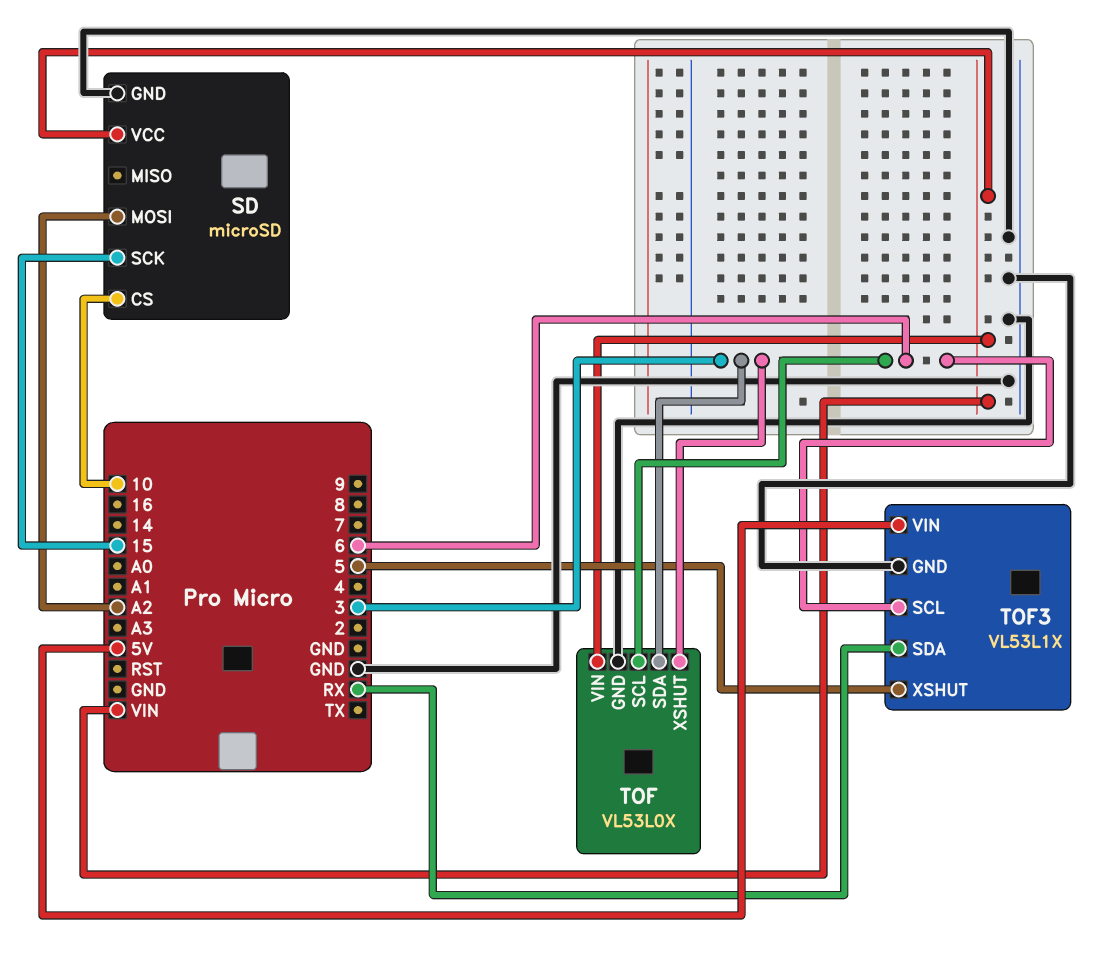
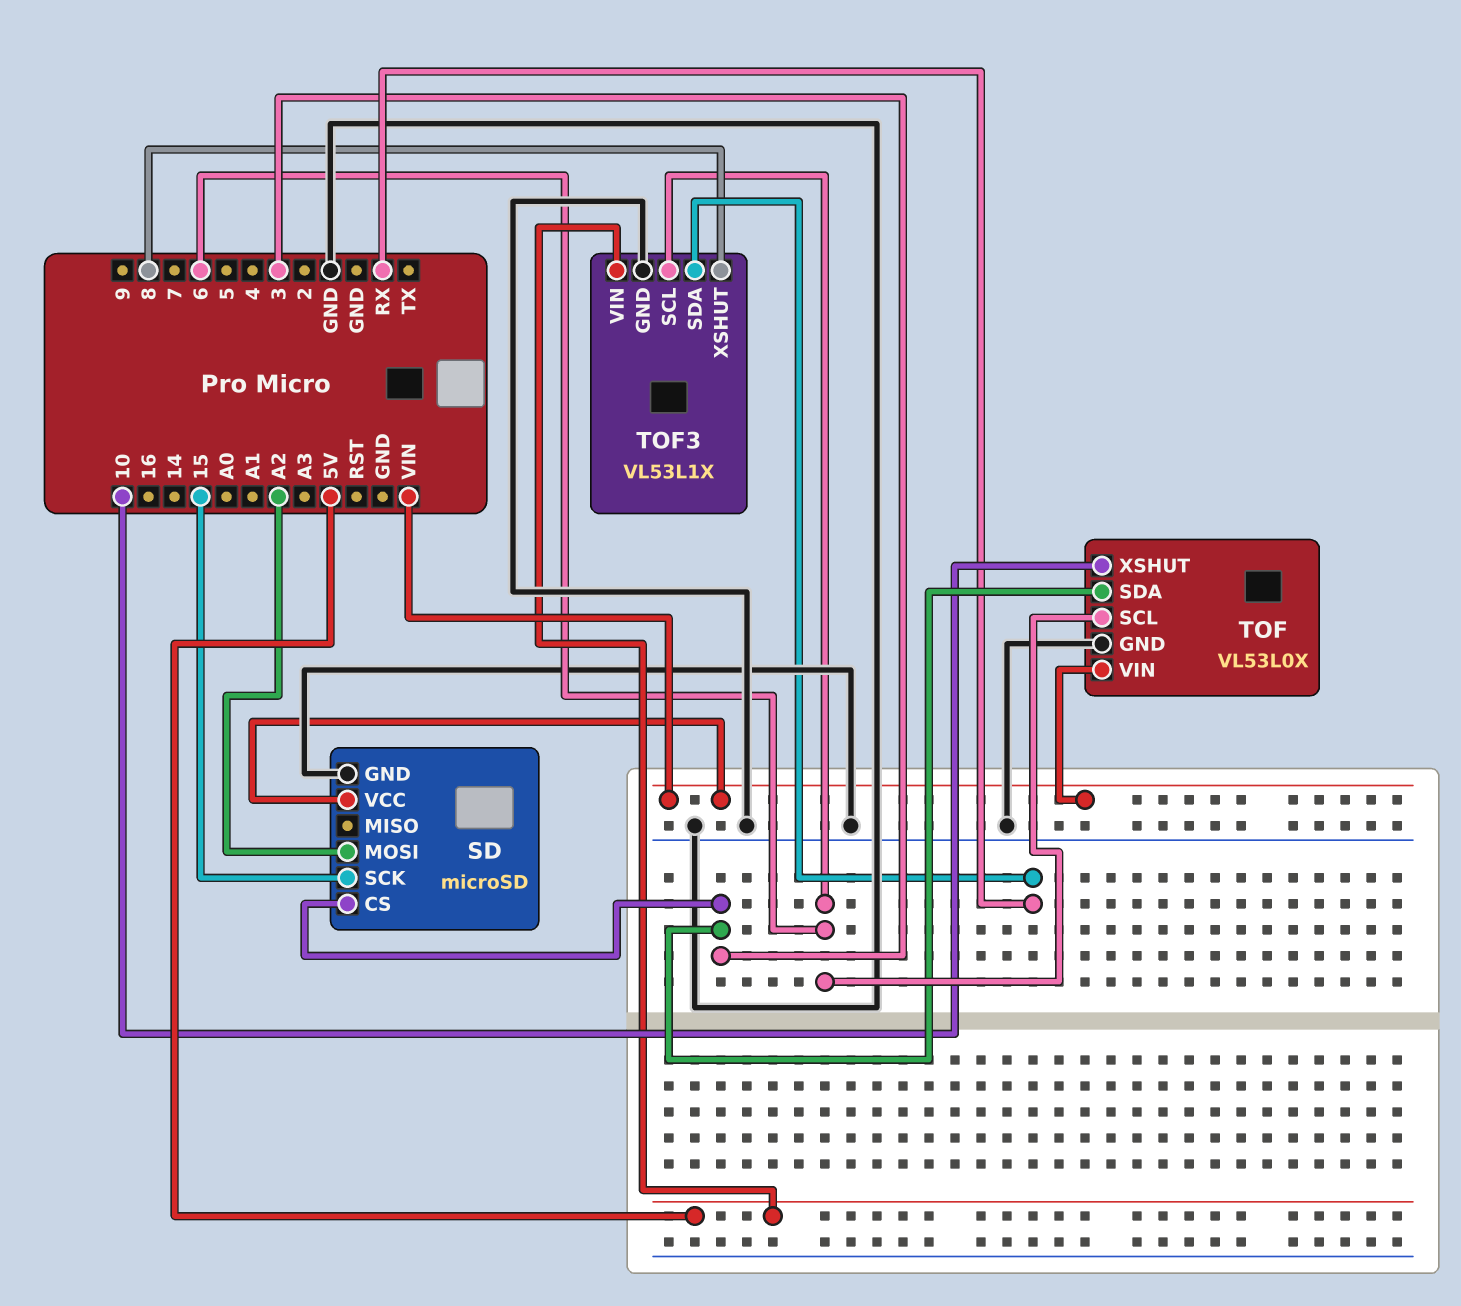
SD pin CS: 10 -> 3
TOF pin XSHUT: 3 -> 10
TOF3 pin XSHUT: 5 -> 8

